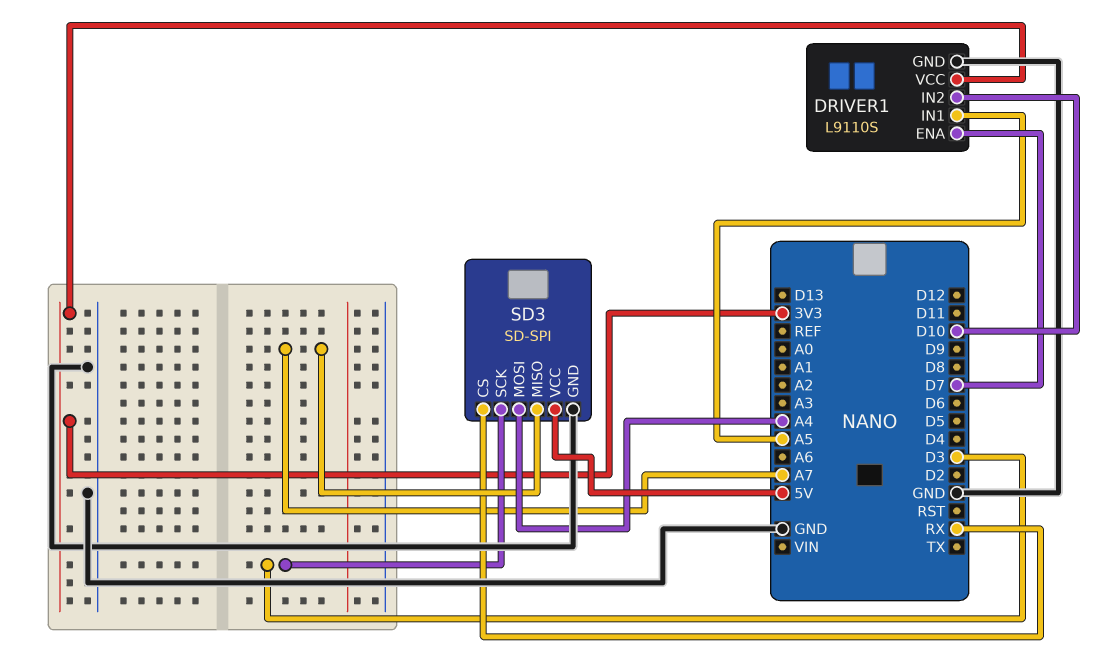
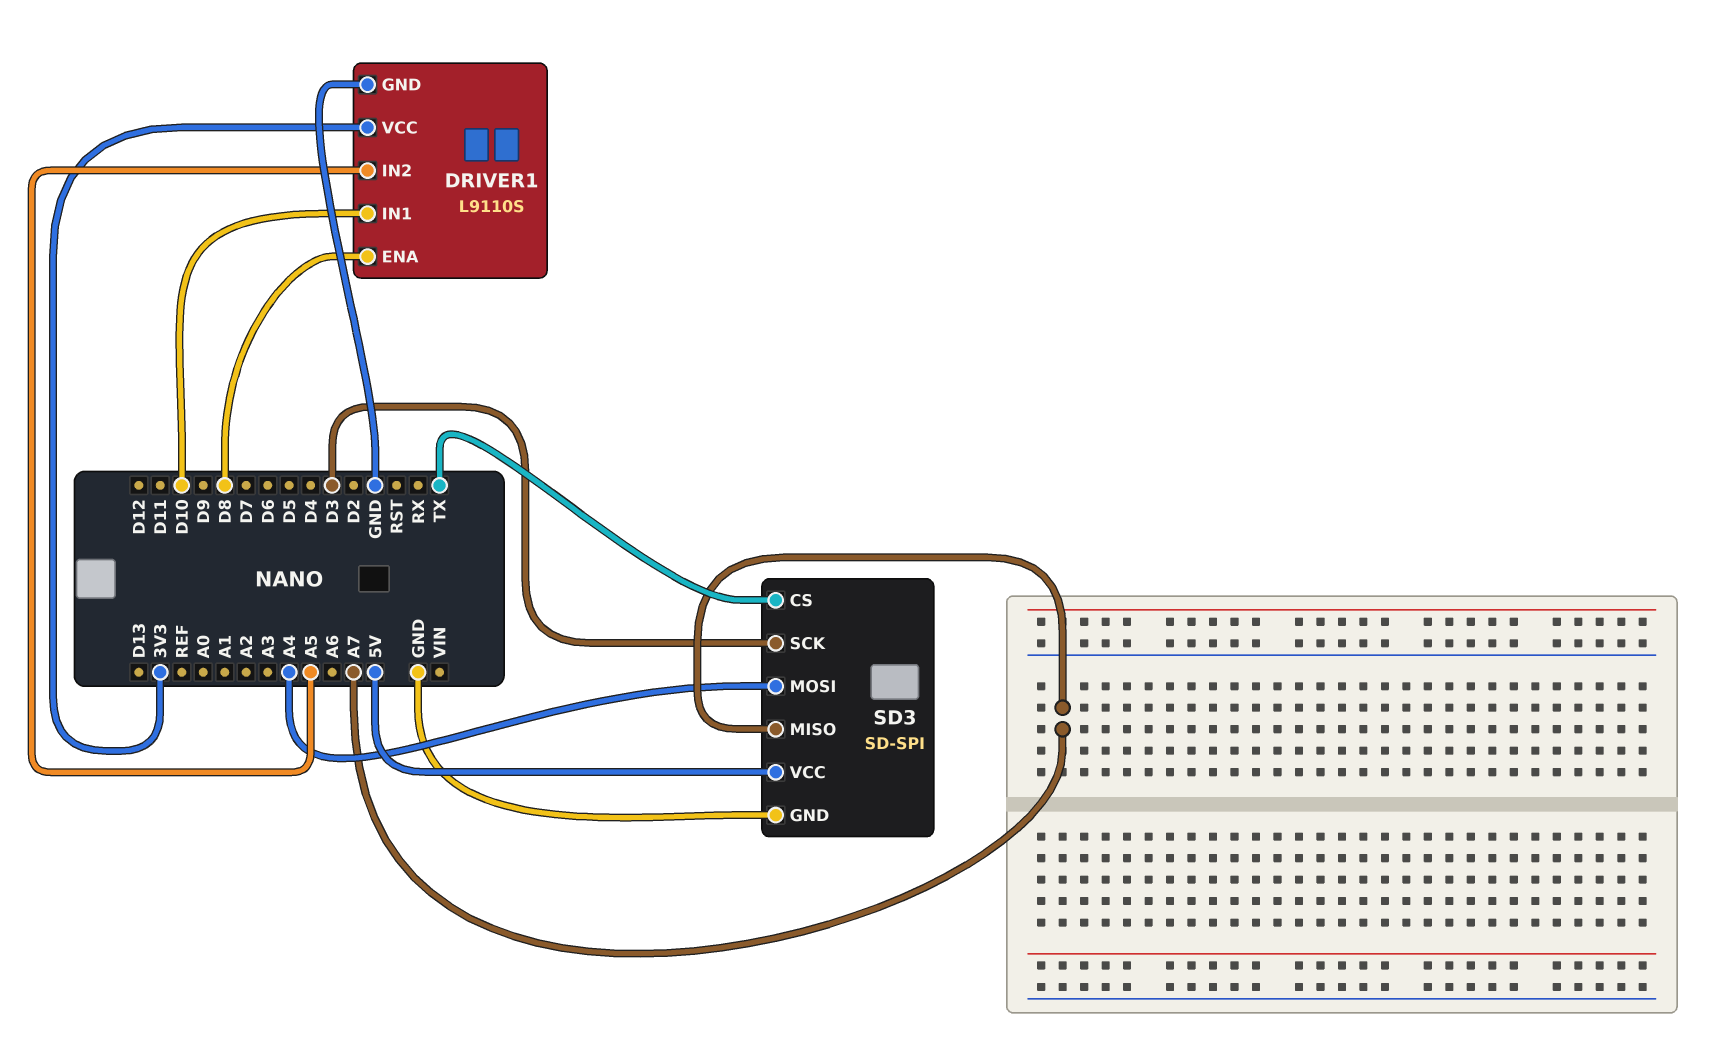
DRIVER1 pin ENA: D7 -> D8
DRIVER1 pin IN1: A5 -> D10
DRIVER1 pin IN2: D10 -> A5
SD3 pin CS: RX -> TX

